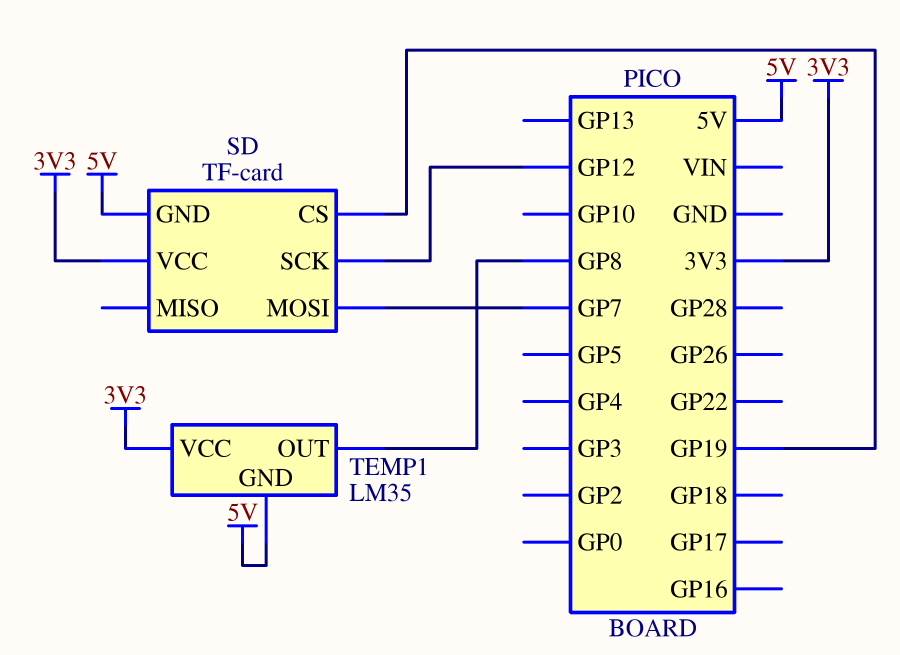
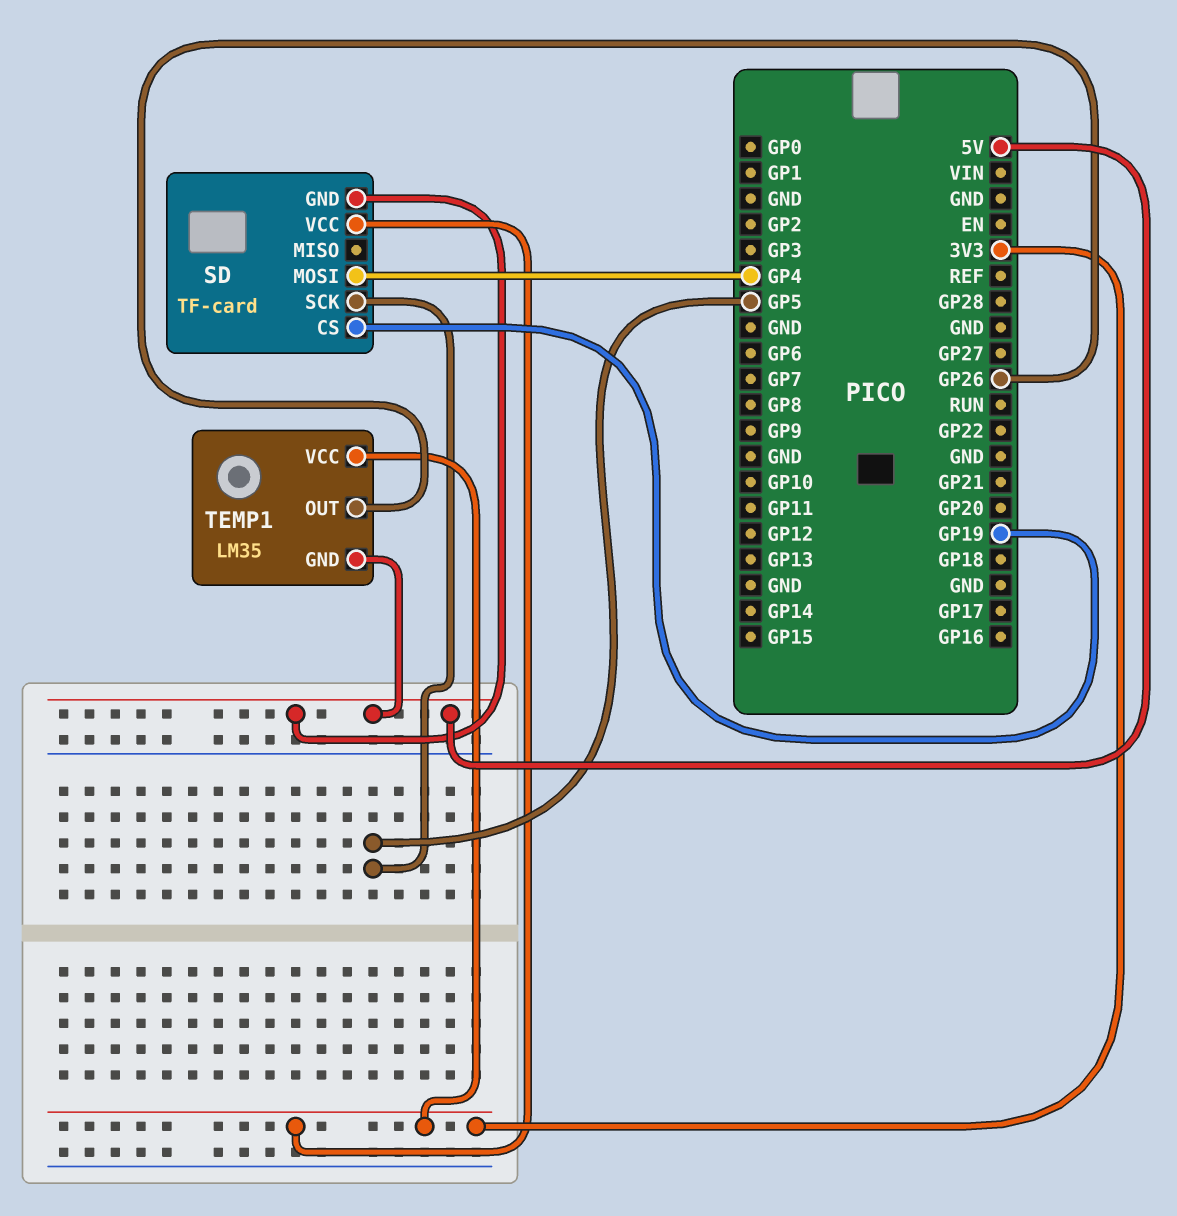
SD pin MOSI: GP7 -> GP4
SD pin SCK: GP12 -> GP5
TEMP1 pin OUT: GP8 -> GP26

